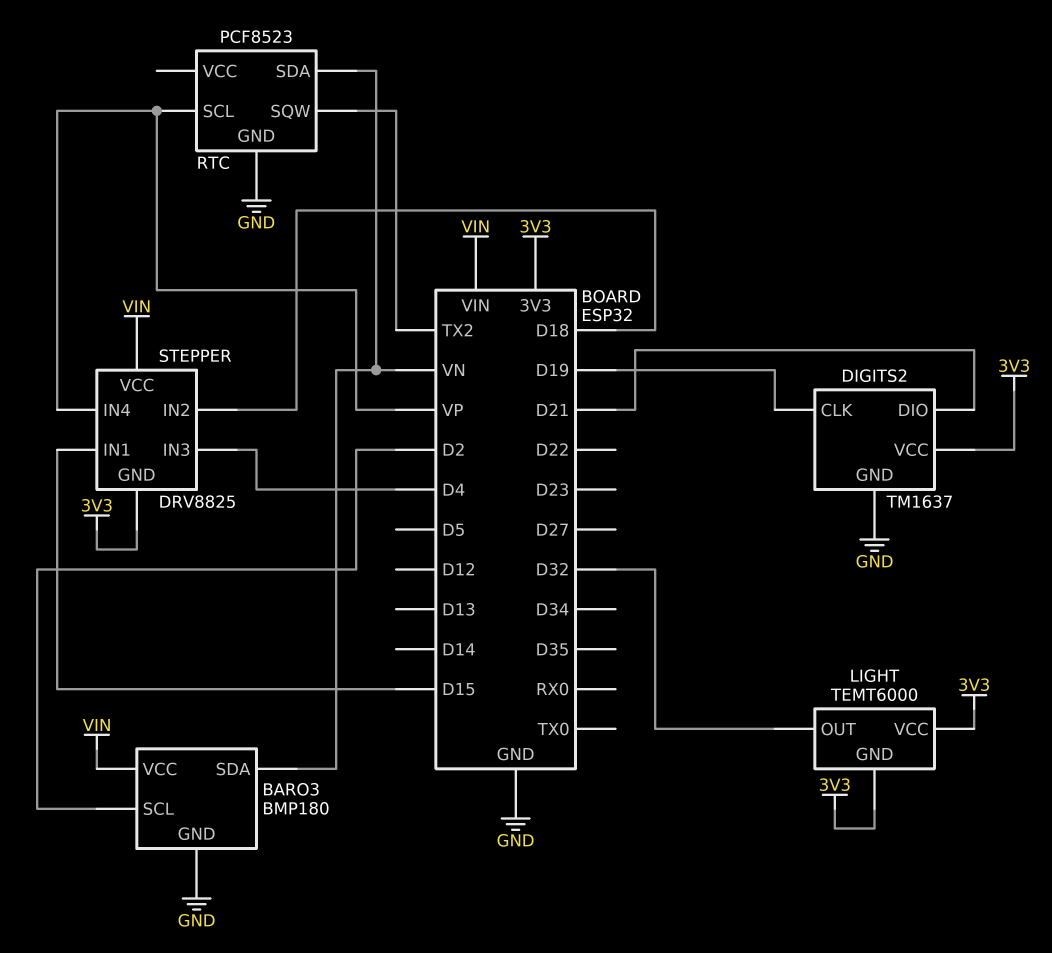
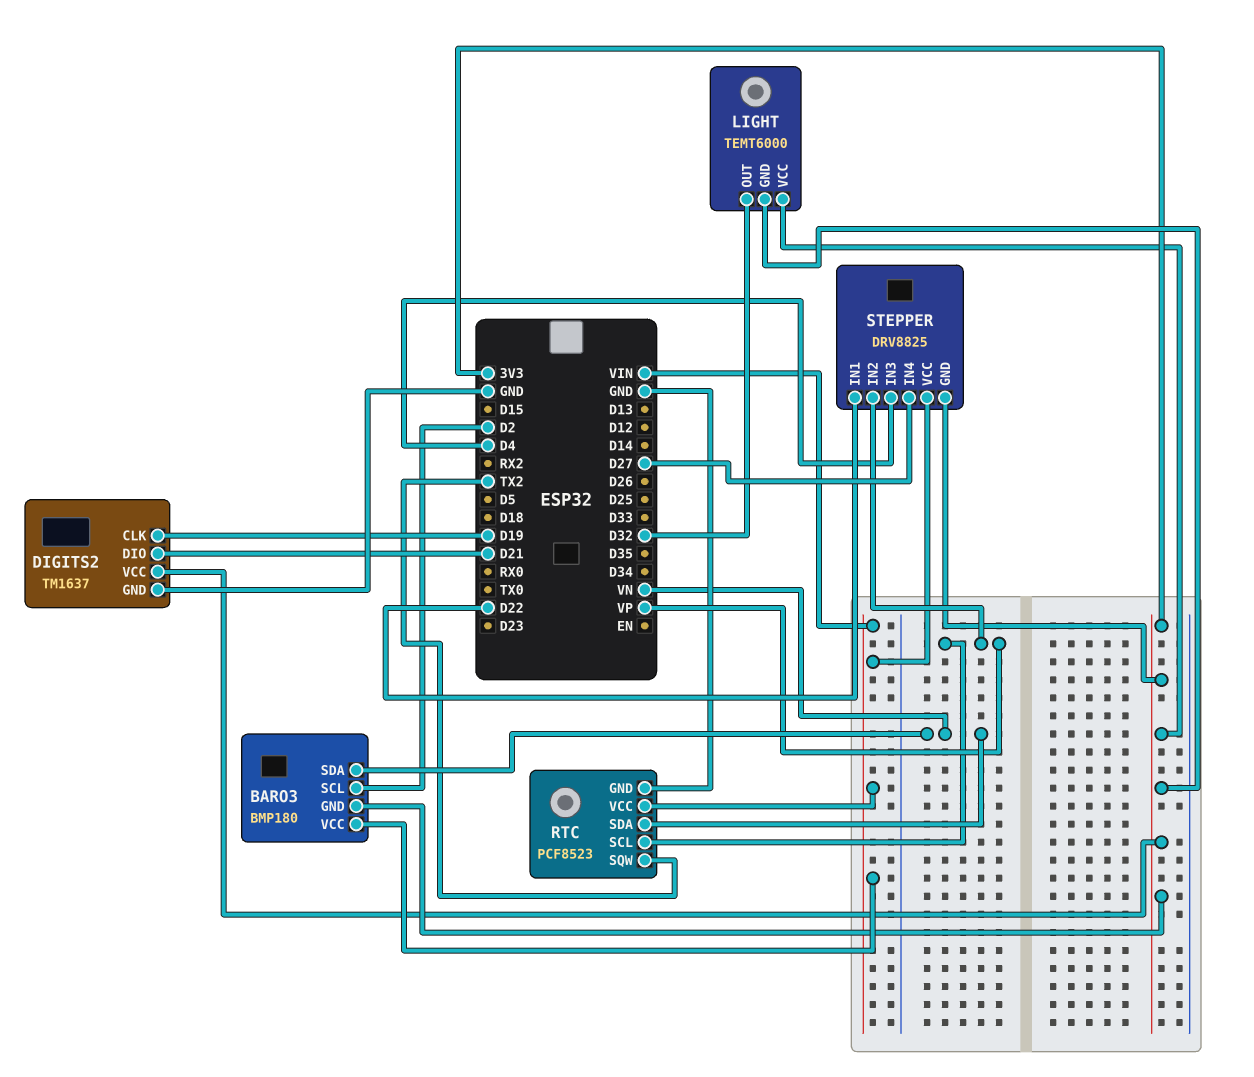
BARO3 pin GND: GND -> 3V3
RTC pin VCC: none -> VIN
STEPPER pin IN1: D15 -> D22
STEPPER pin IN2: D18 -> VP
STEPPER pin IN4: VP -> D27

